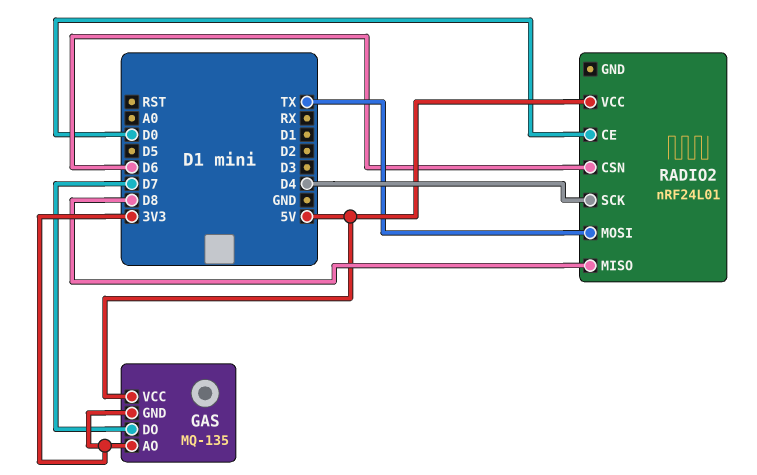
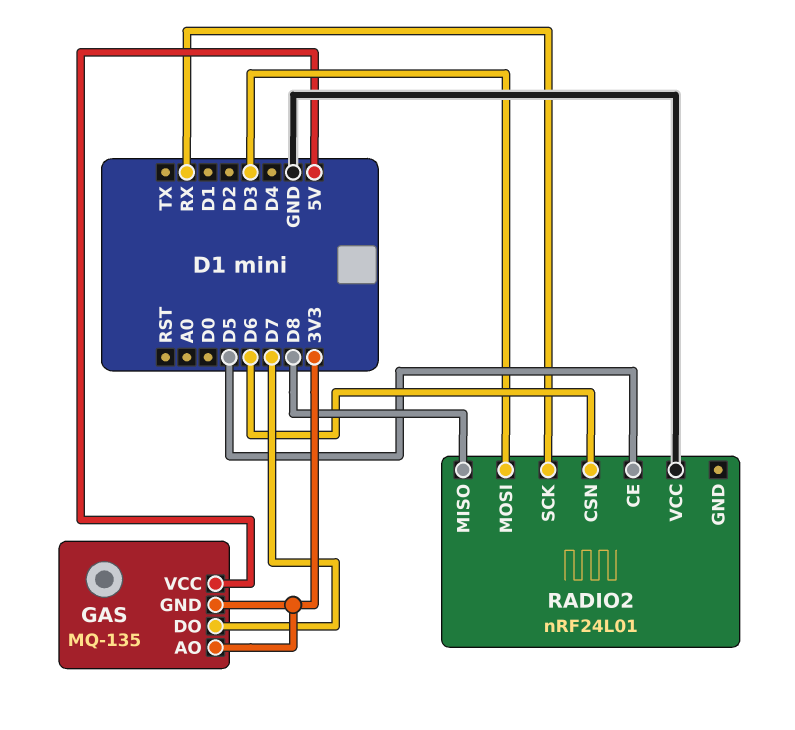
RADIO2 pin CE: D0 -> D5
RADIO2 pin MOSI: TX -> D3
RADIO2 pin SCK: D4 -> RX
RADIO2 pin VCC: 5V -> GND

